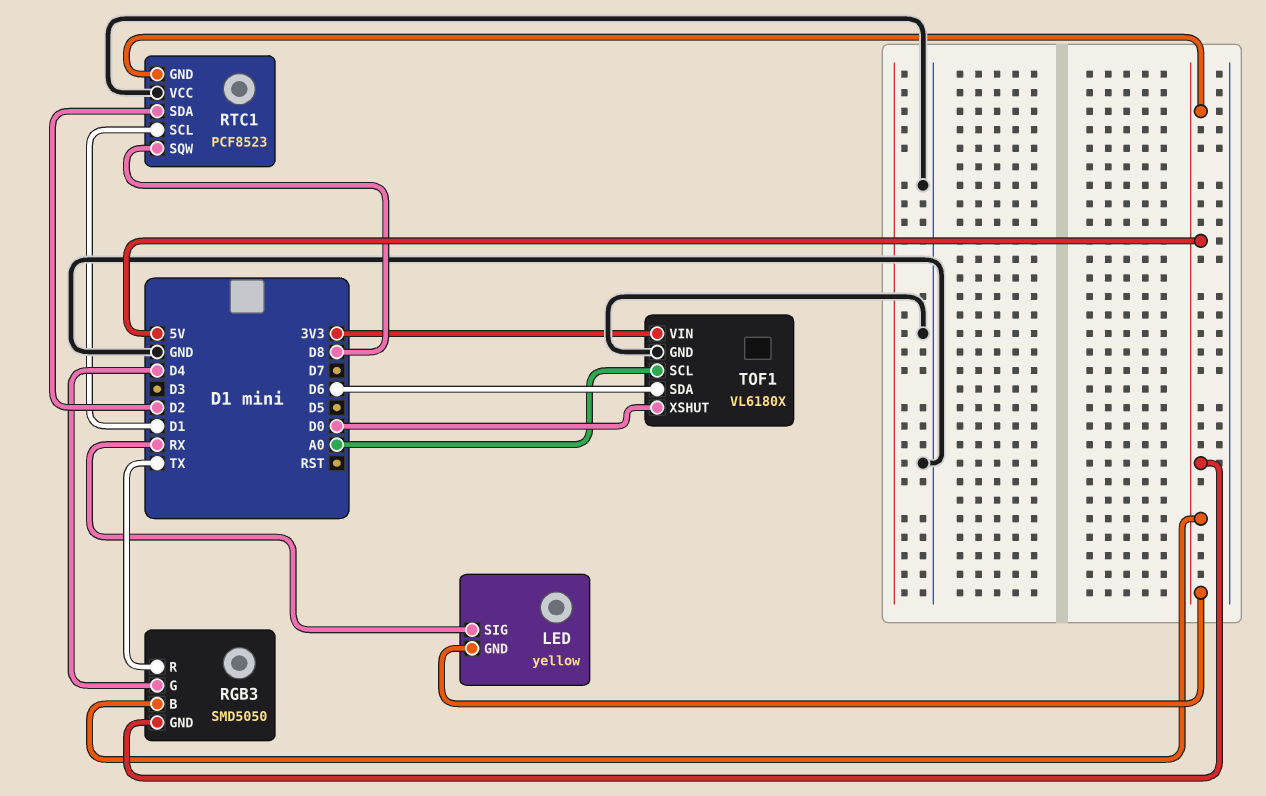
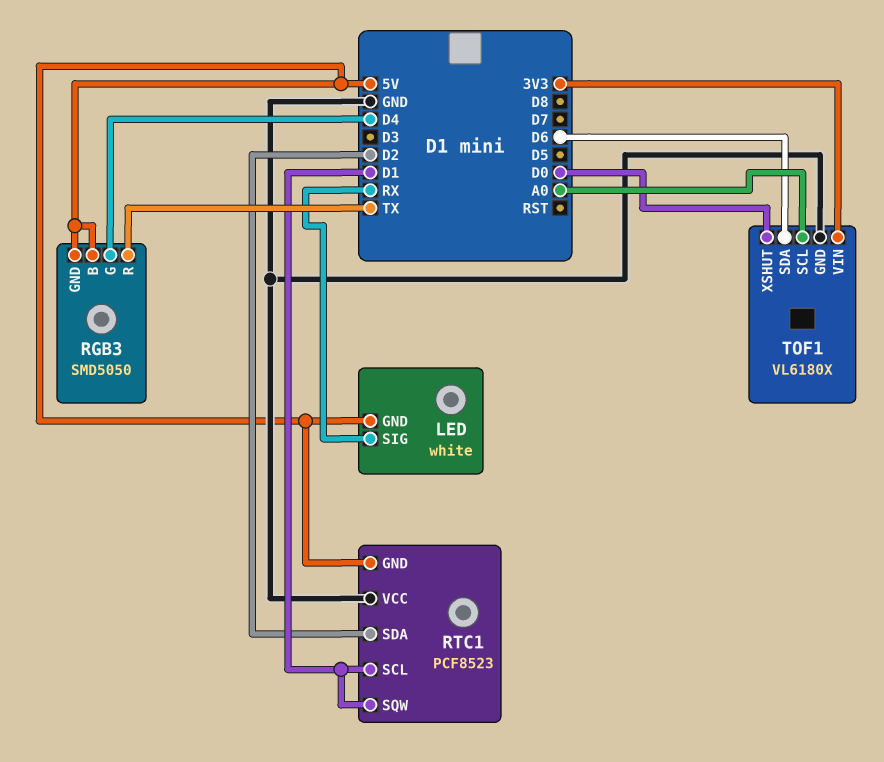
LED: yellow -> white
RTC1 pin SQW: D8 -> D1

